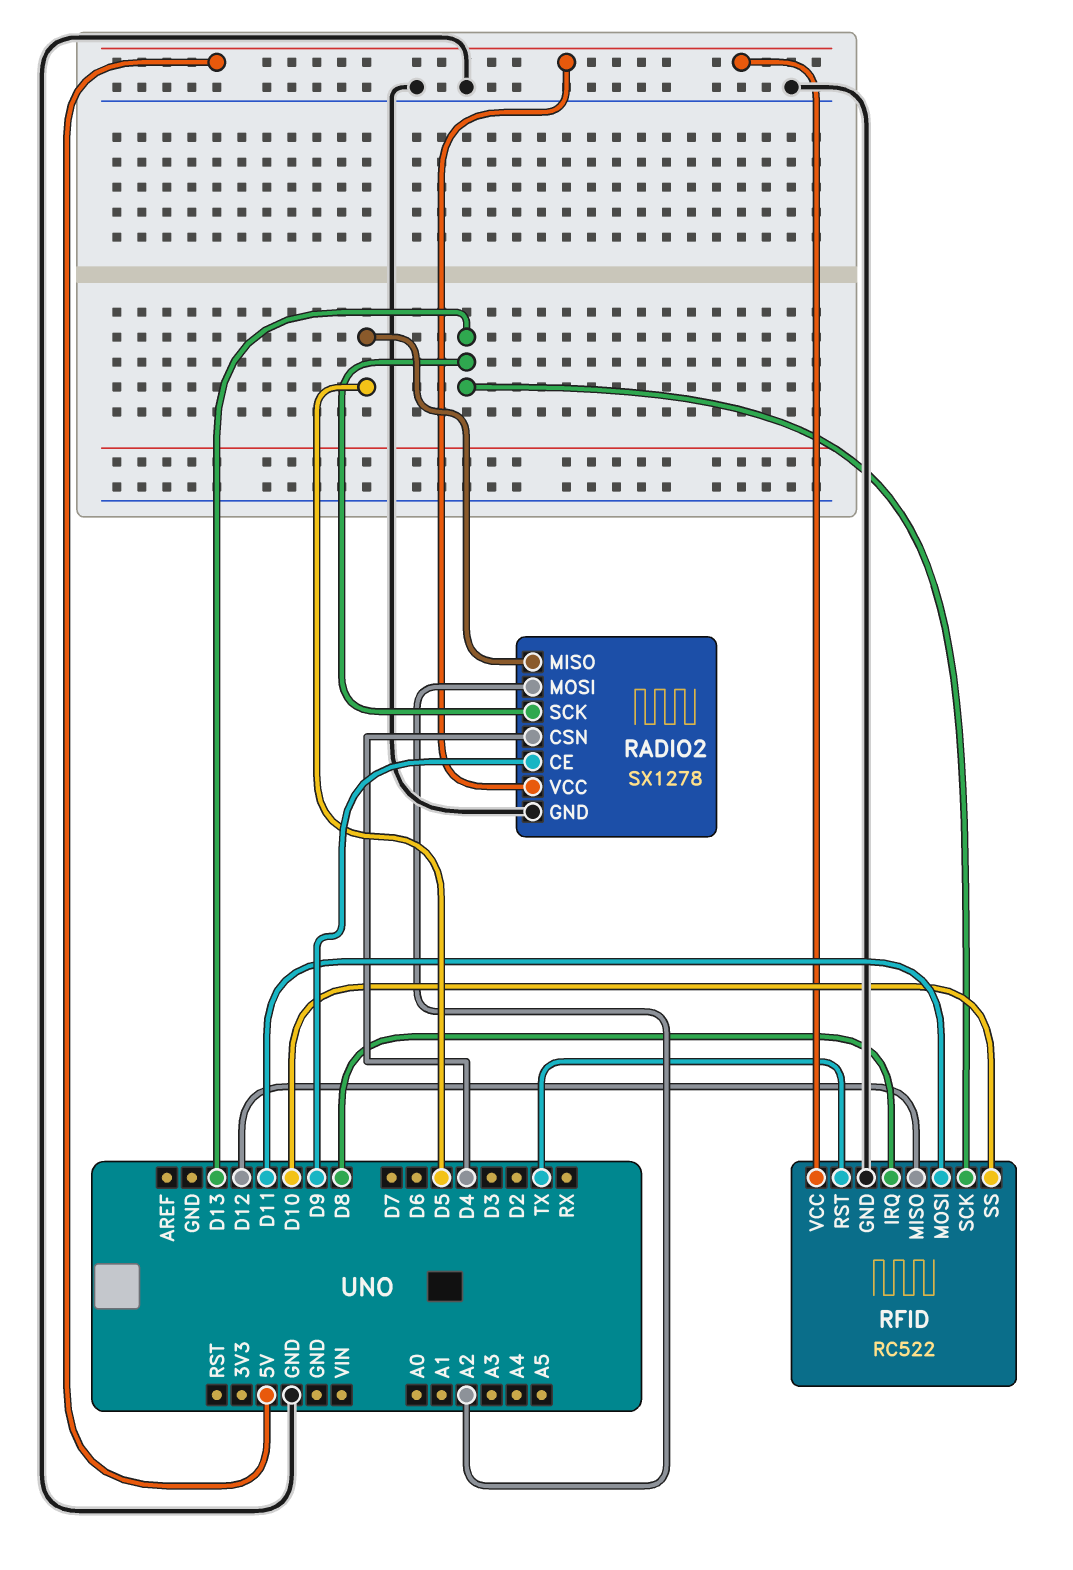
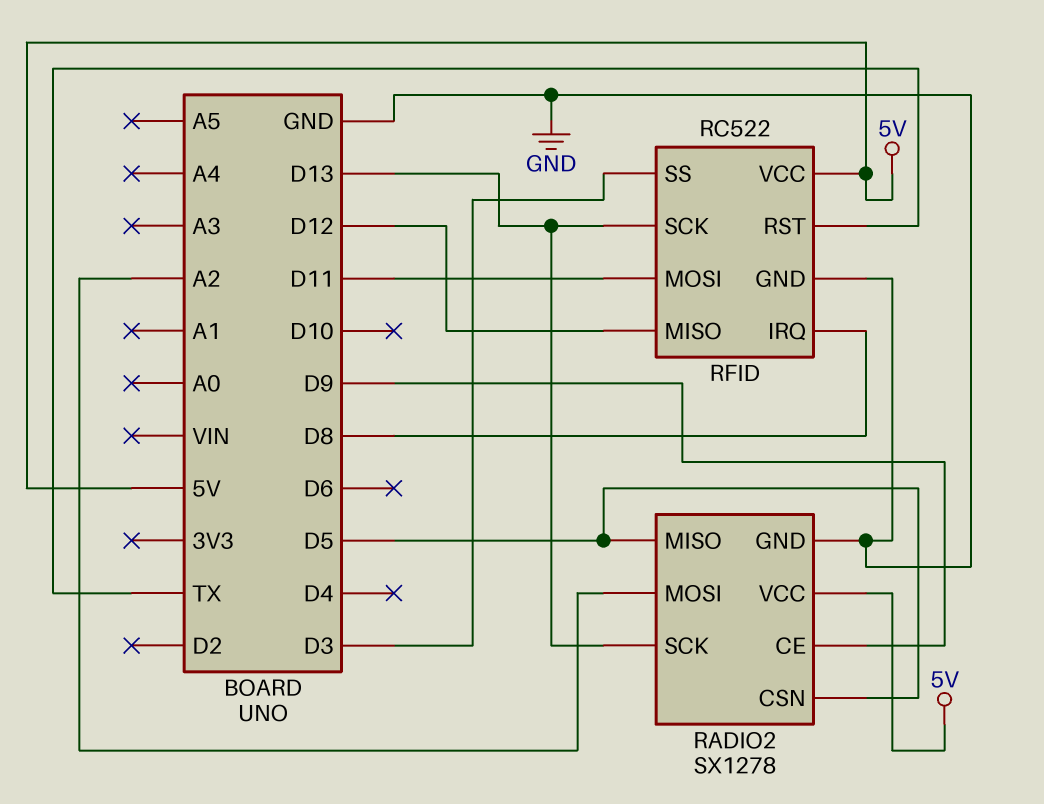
RADIO2 pin CSN: D4 -> D5
RFID pin SS: D10 -> D3

